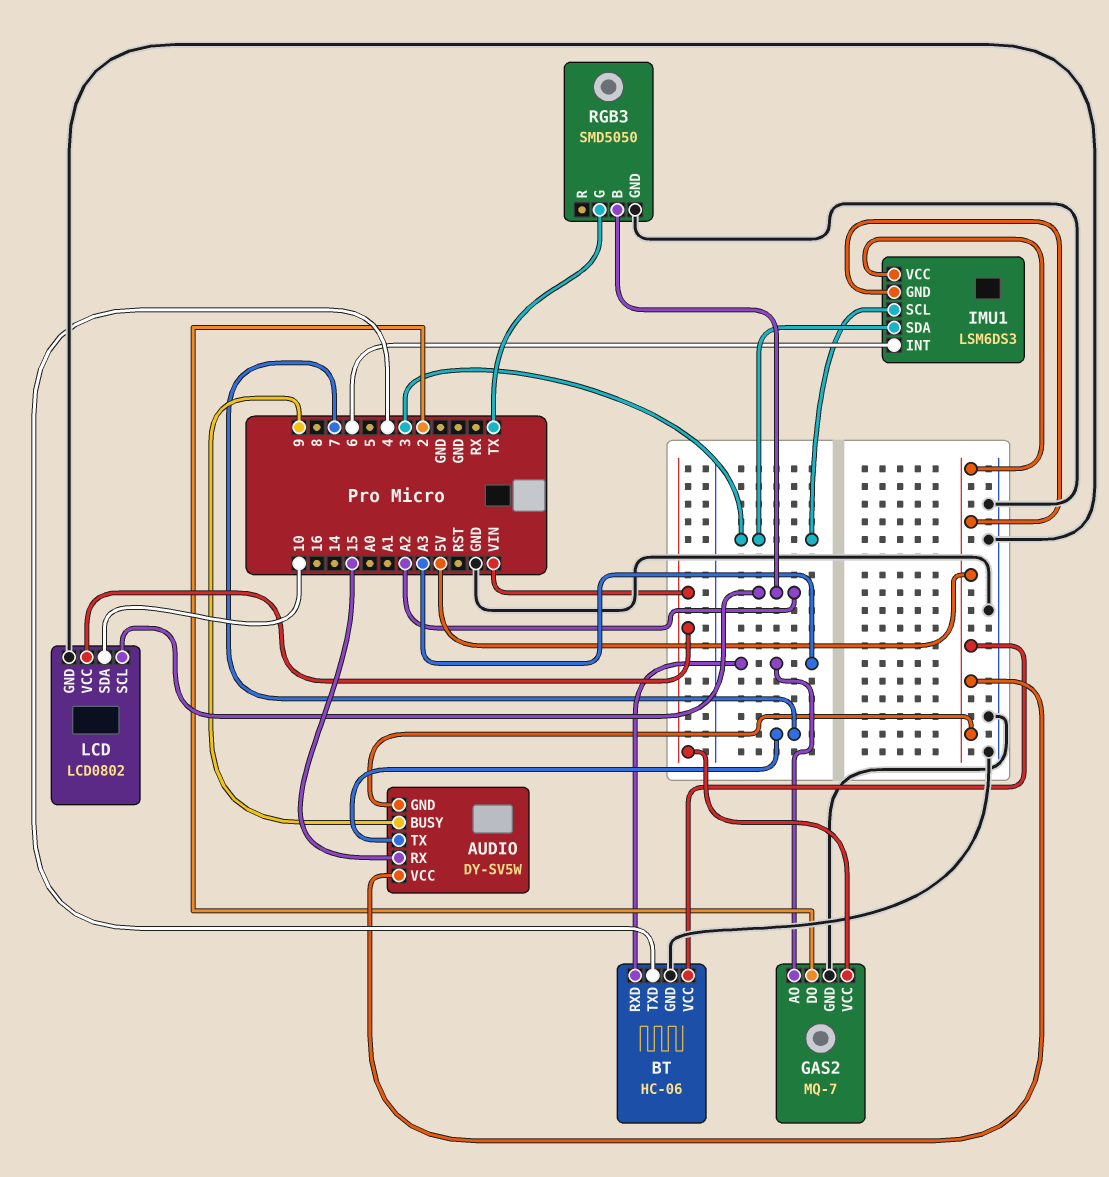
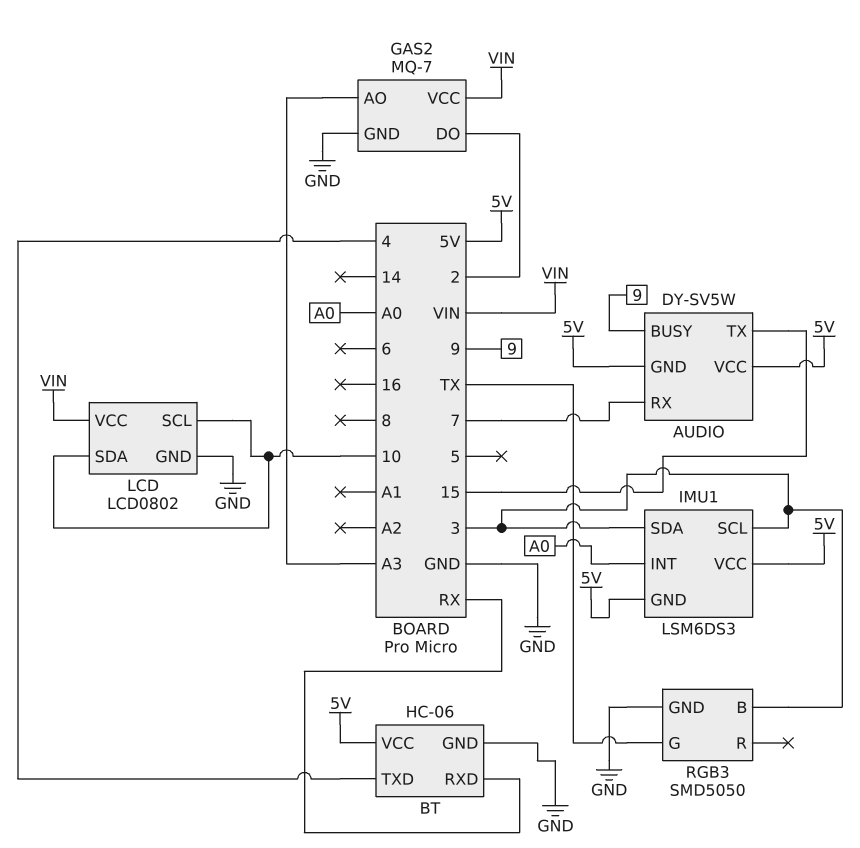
AUDIO pin RX: 15 -> 7
AUDIO pin TX: 7 -> 15
BT pin RXD: A3 -> RX
IMU1 pin INT: 6 -> A0
LCD pin SCL: A2 -> 10
RGB3 pin B: A2 -> 3

